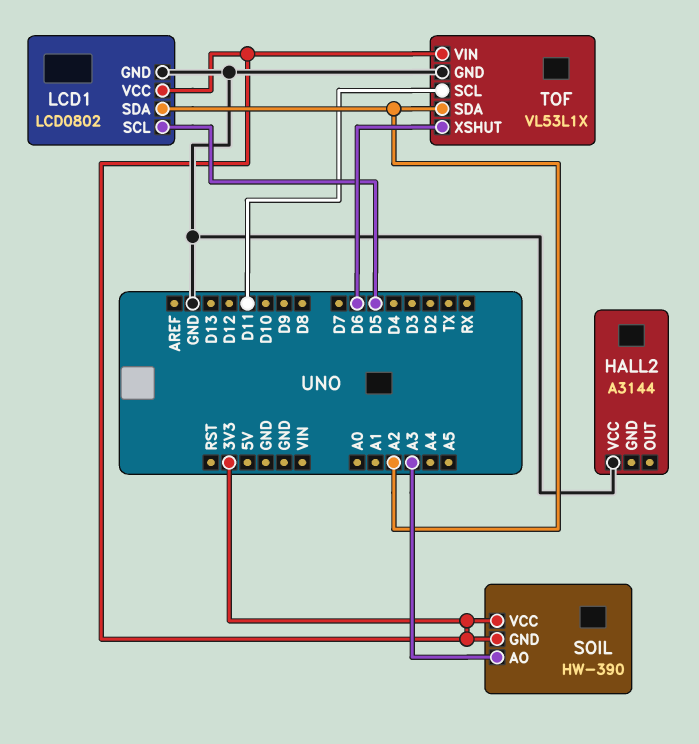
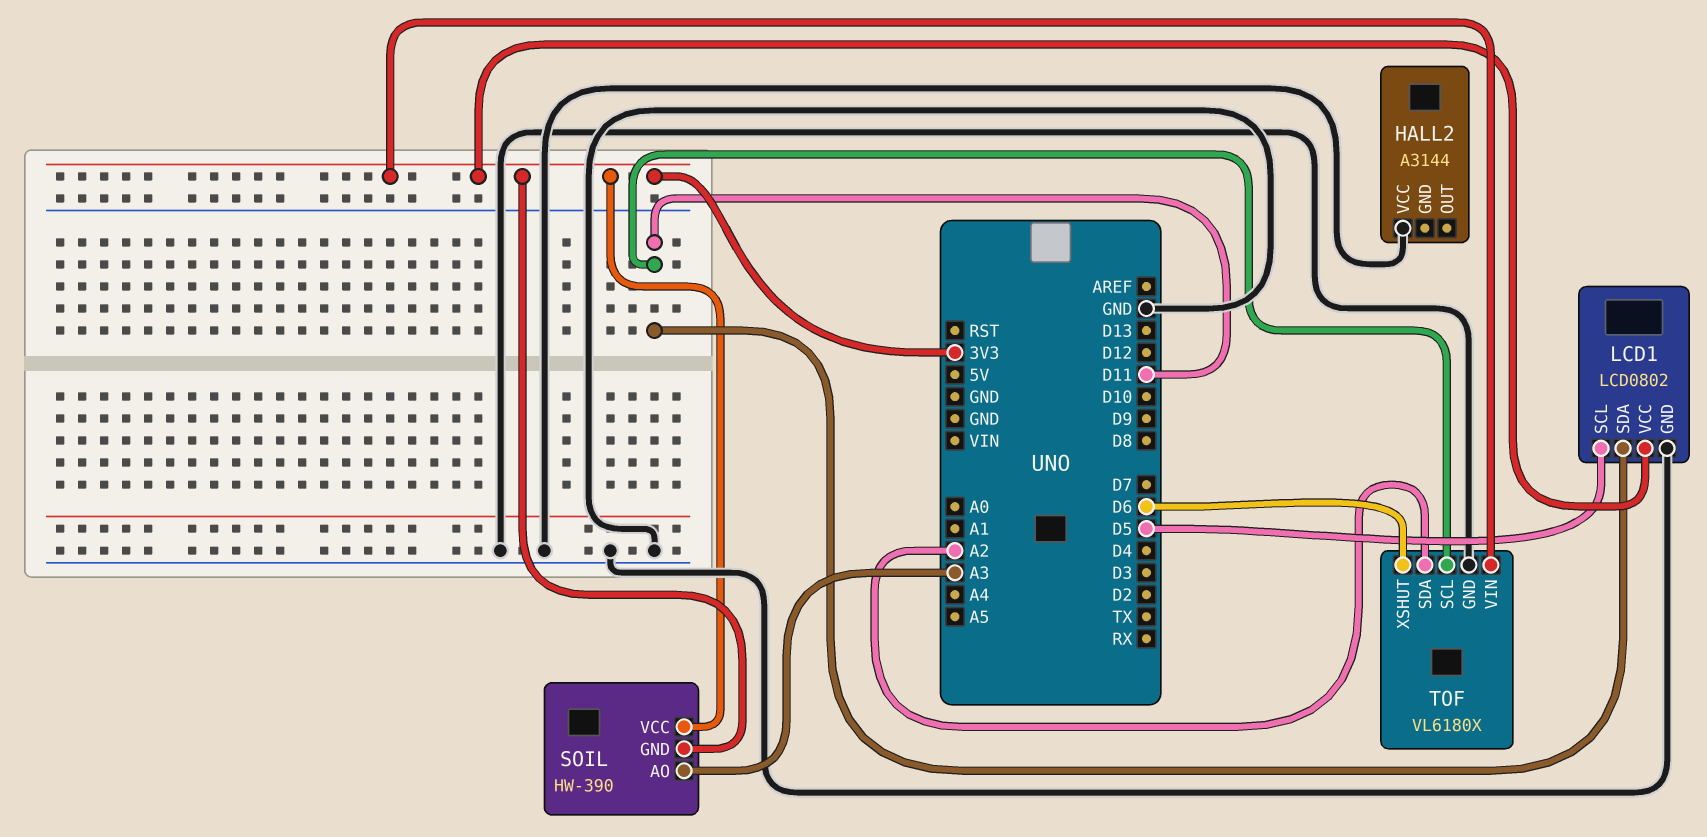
LCD1 pin SDA: A2 -> D11
TOF: VL53L1X -> VL6180X

